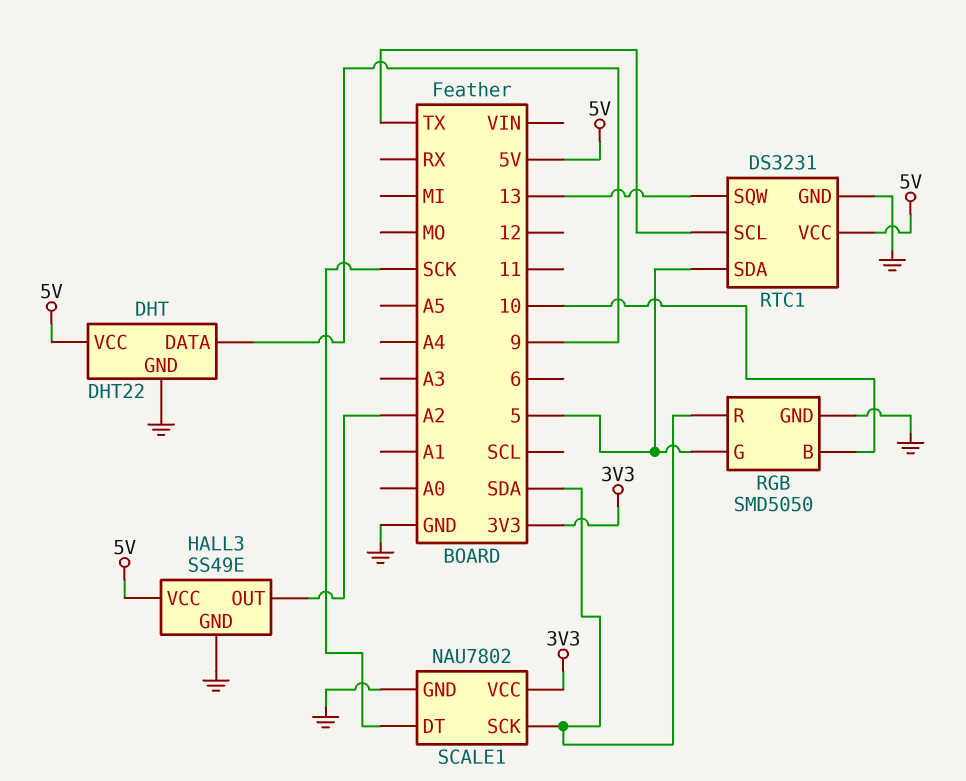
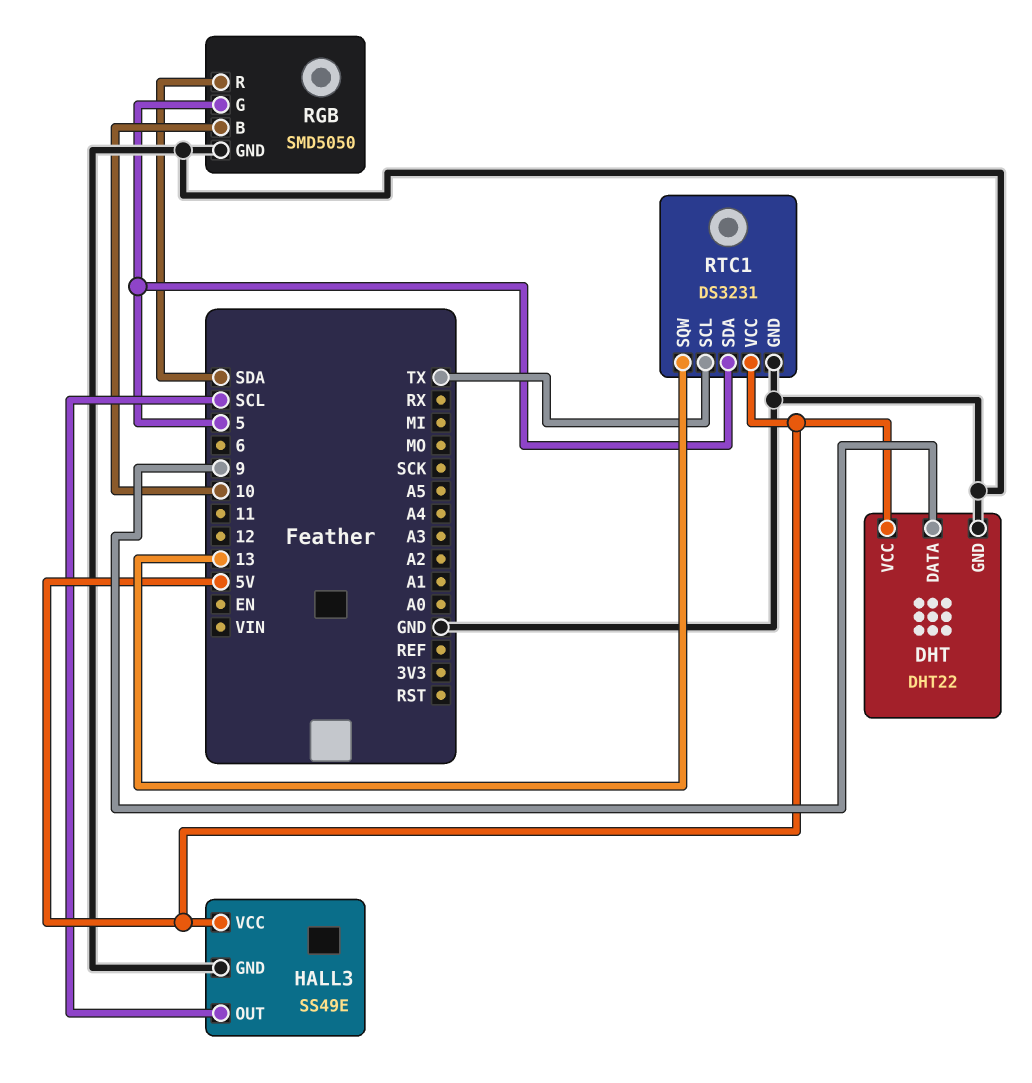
HALL3 pin OUT: A2 -> SCL
SCALE1: NAU7802 -> none
SCALE1 pin DT: SCK -> none
SCALE1 pin GND: GND -> none
SCALE1 pin SCK: SDA -> none
SCALE1 pin VCC: 3V3 -> none

